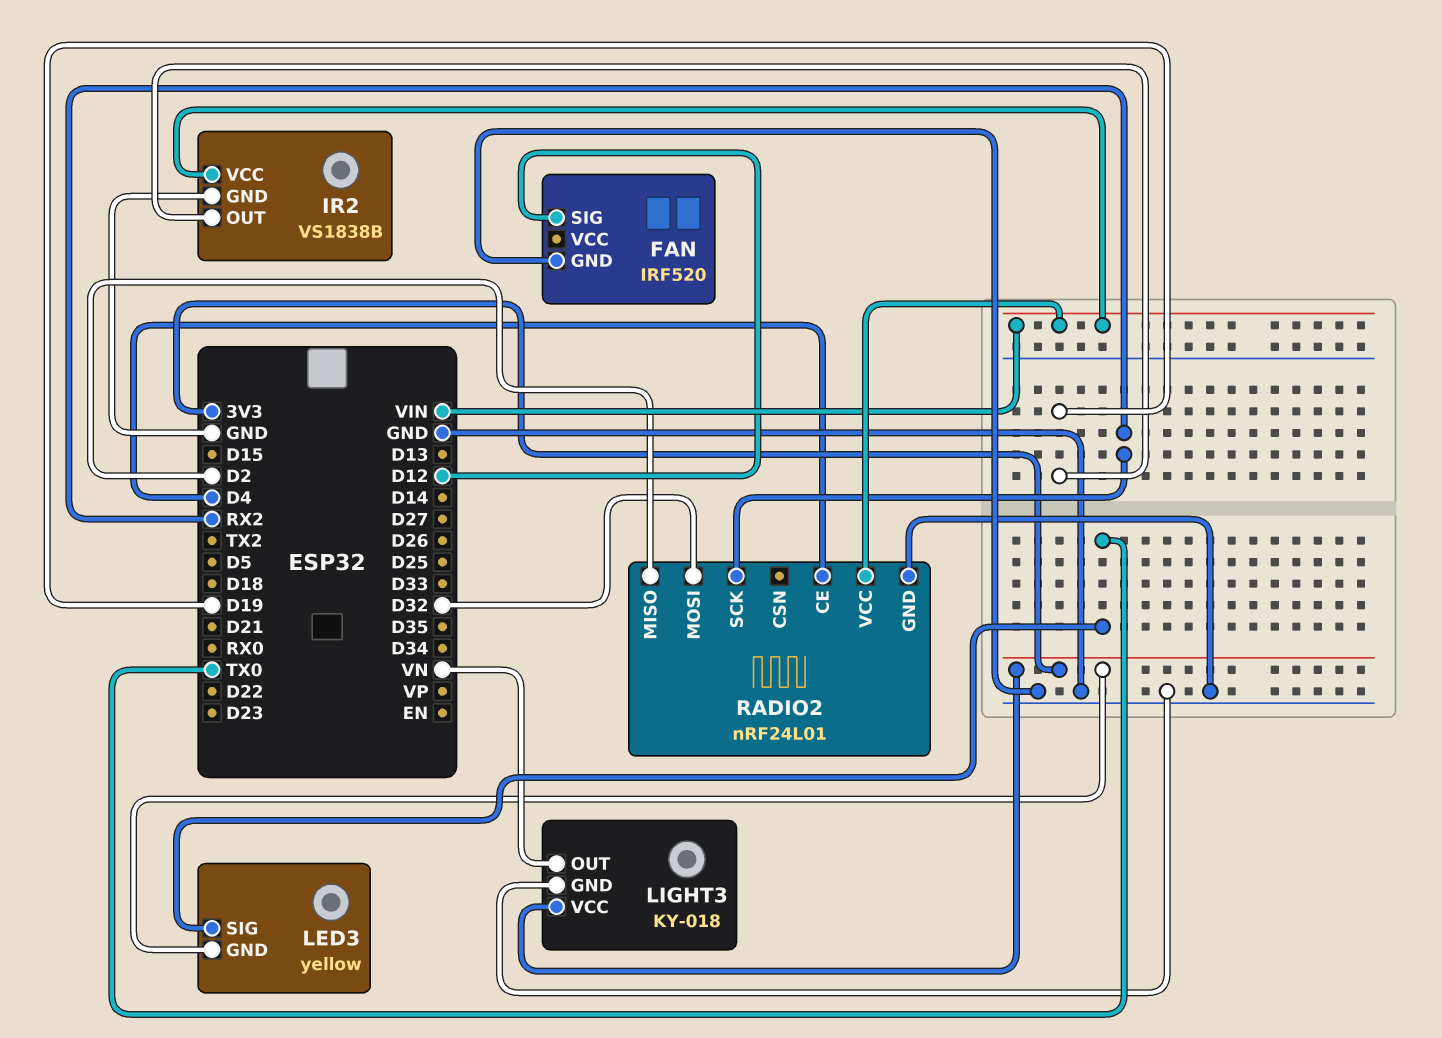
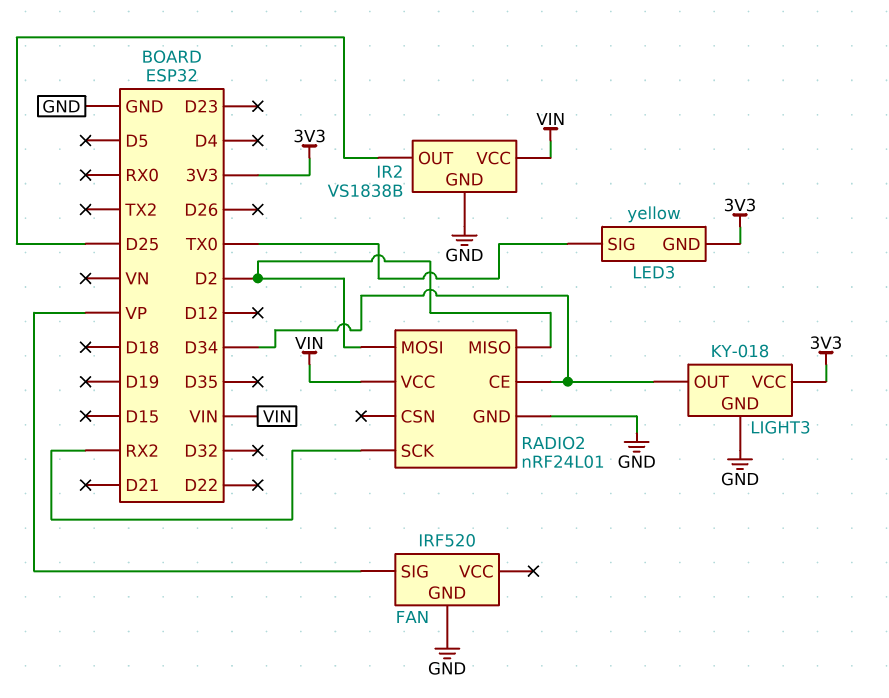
FAN pin SIG: D12 -> VP
IR2 pin OUT: D19 -> D25
LIGHT3 pin OUT: VN -> D34
RADIO2 pin CE: D4 -> D34
RADIO2 pin MOSI: D32 -> D2

